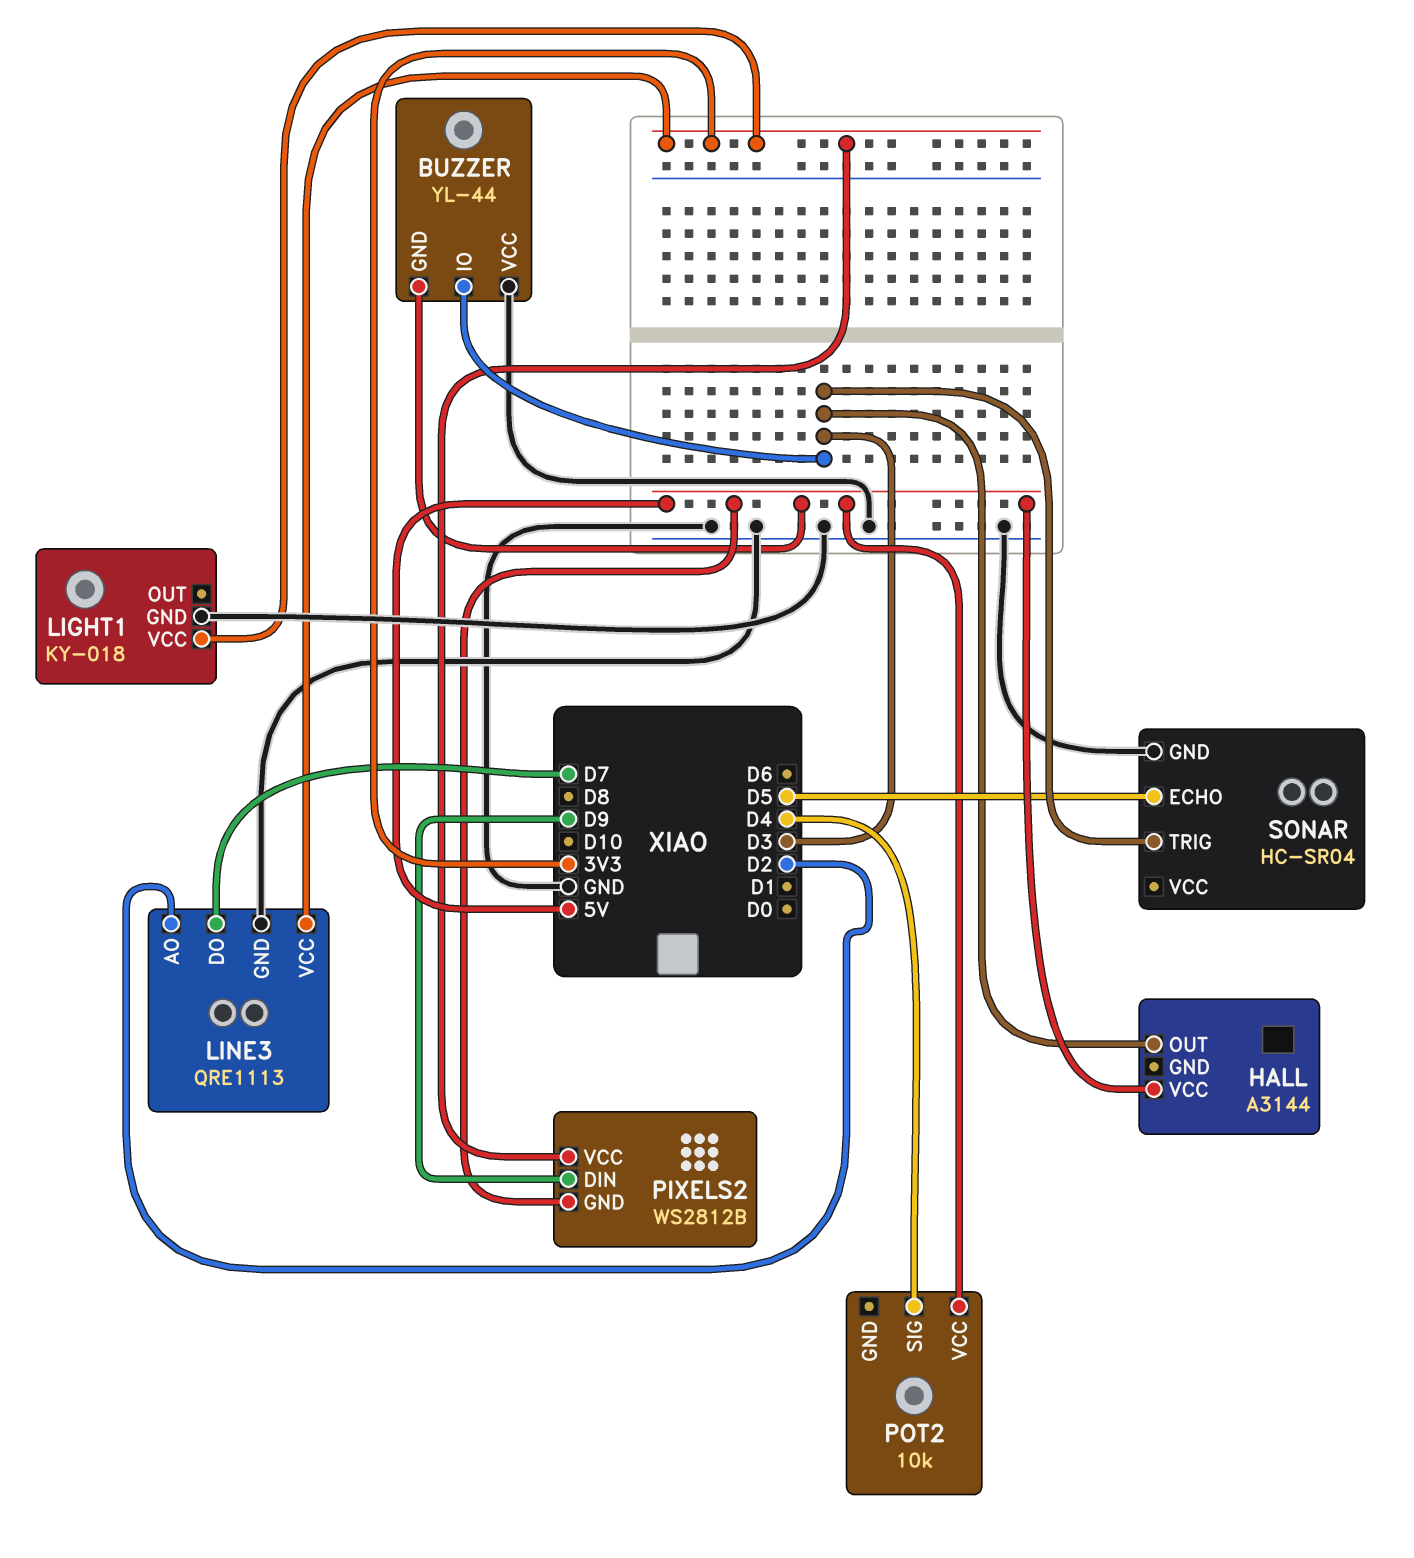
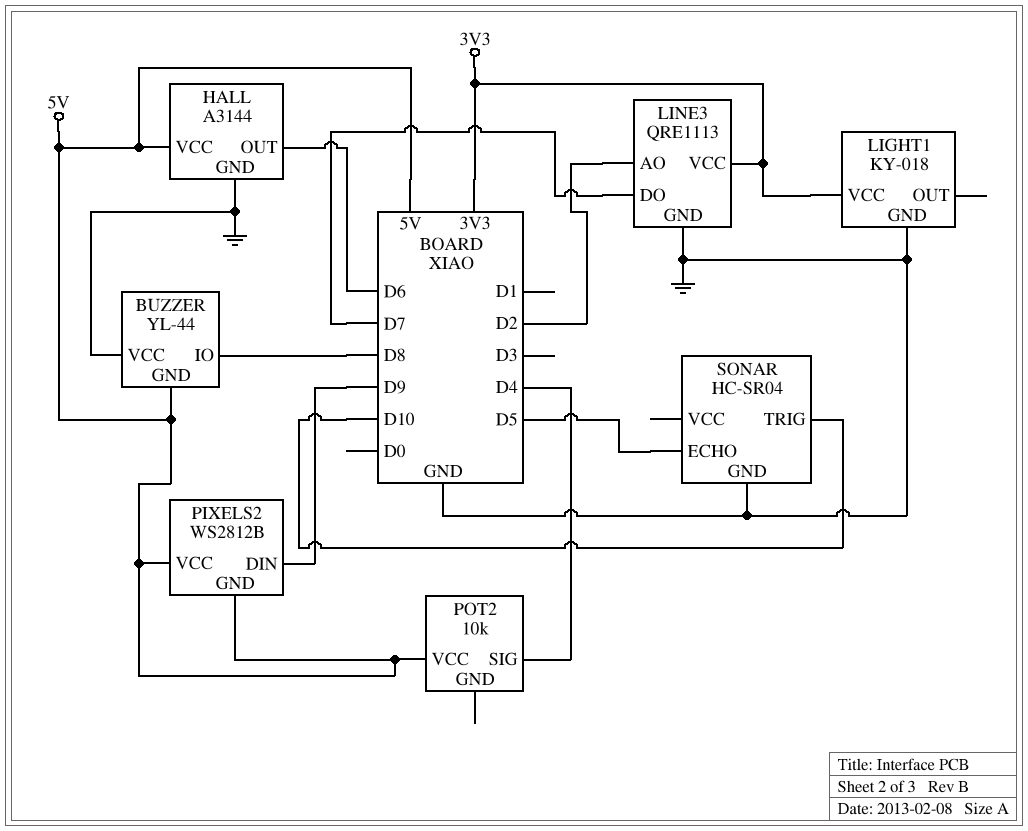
BUZZER pin IO: D3 -> D8
HALL pin GND: none -> GND
HALL pin OUT: D3 -> D6
PIXELS2 pin VCC: 3V3 -> 5V
SONAR pin TRIG: D3 -> D10

